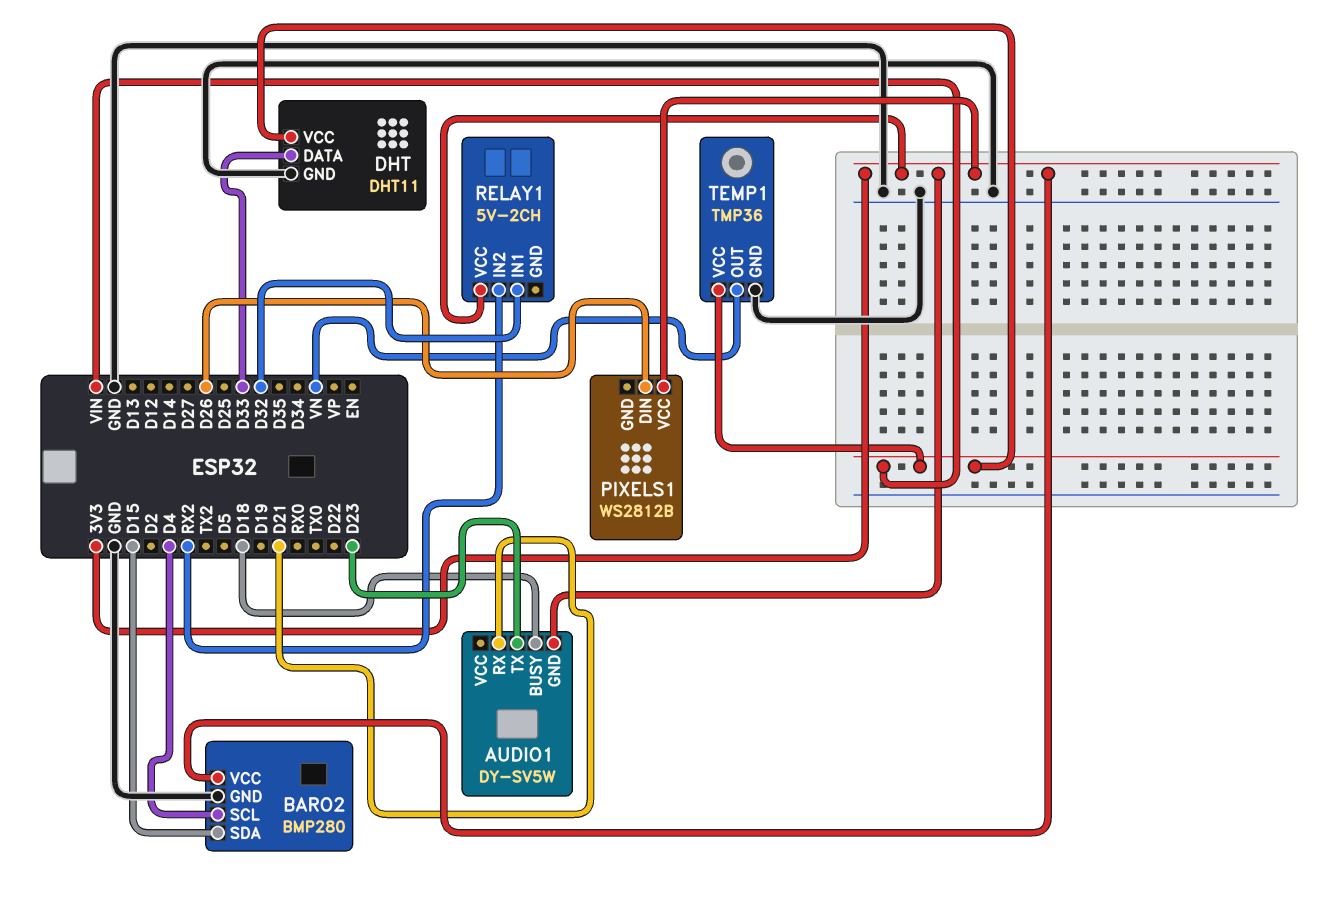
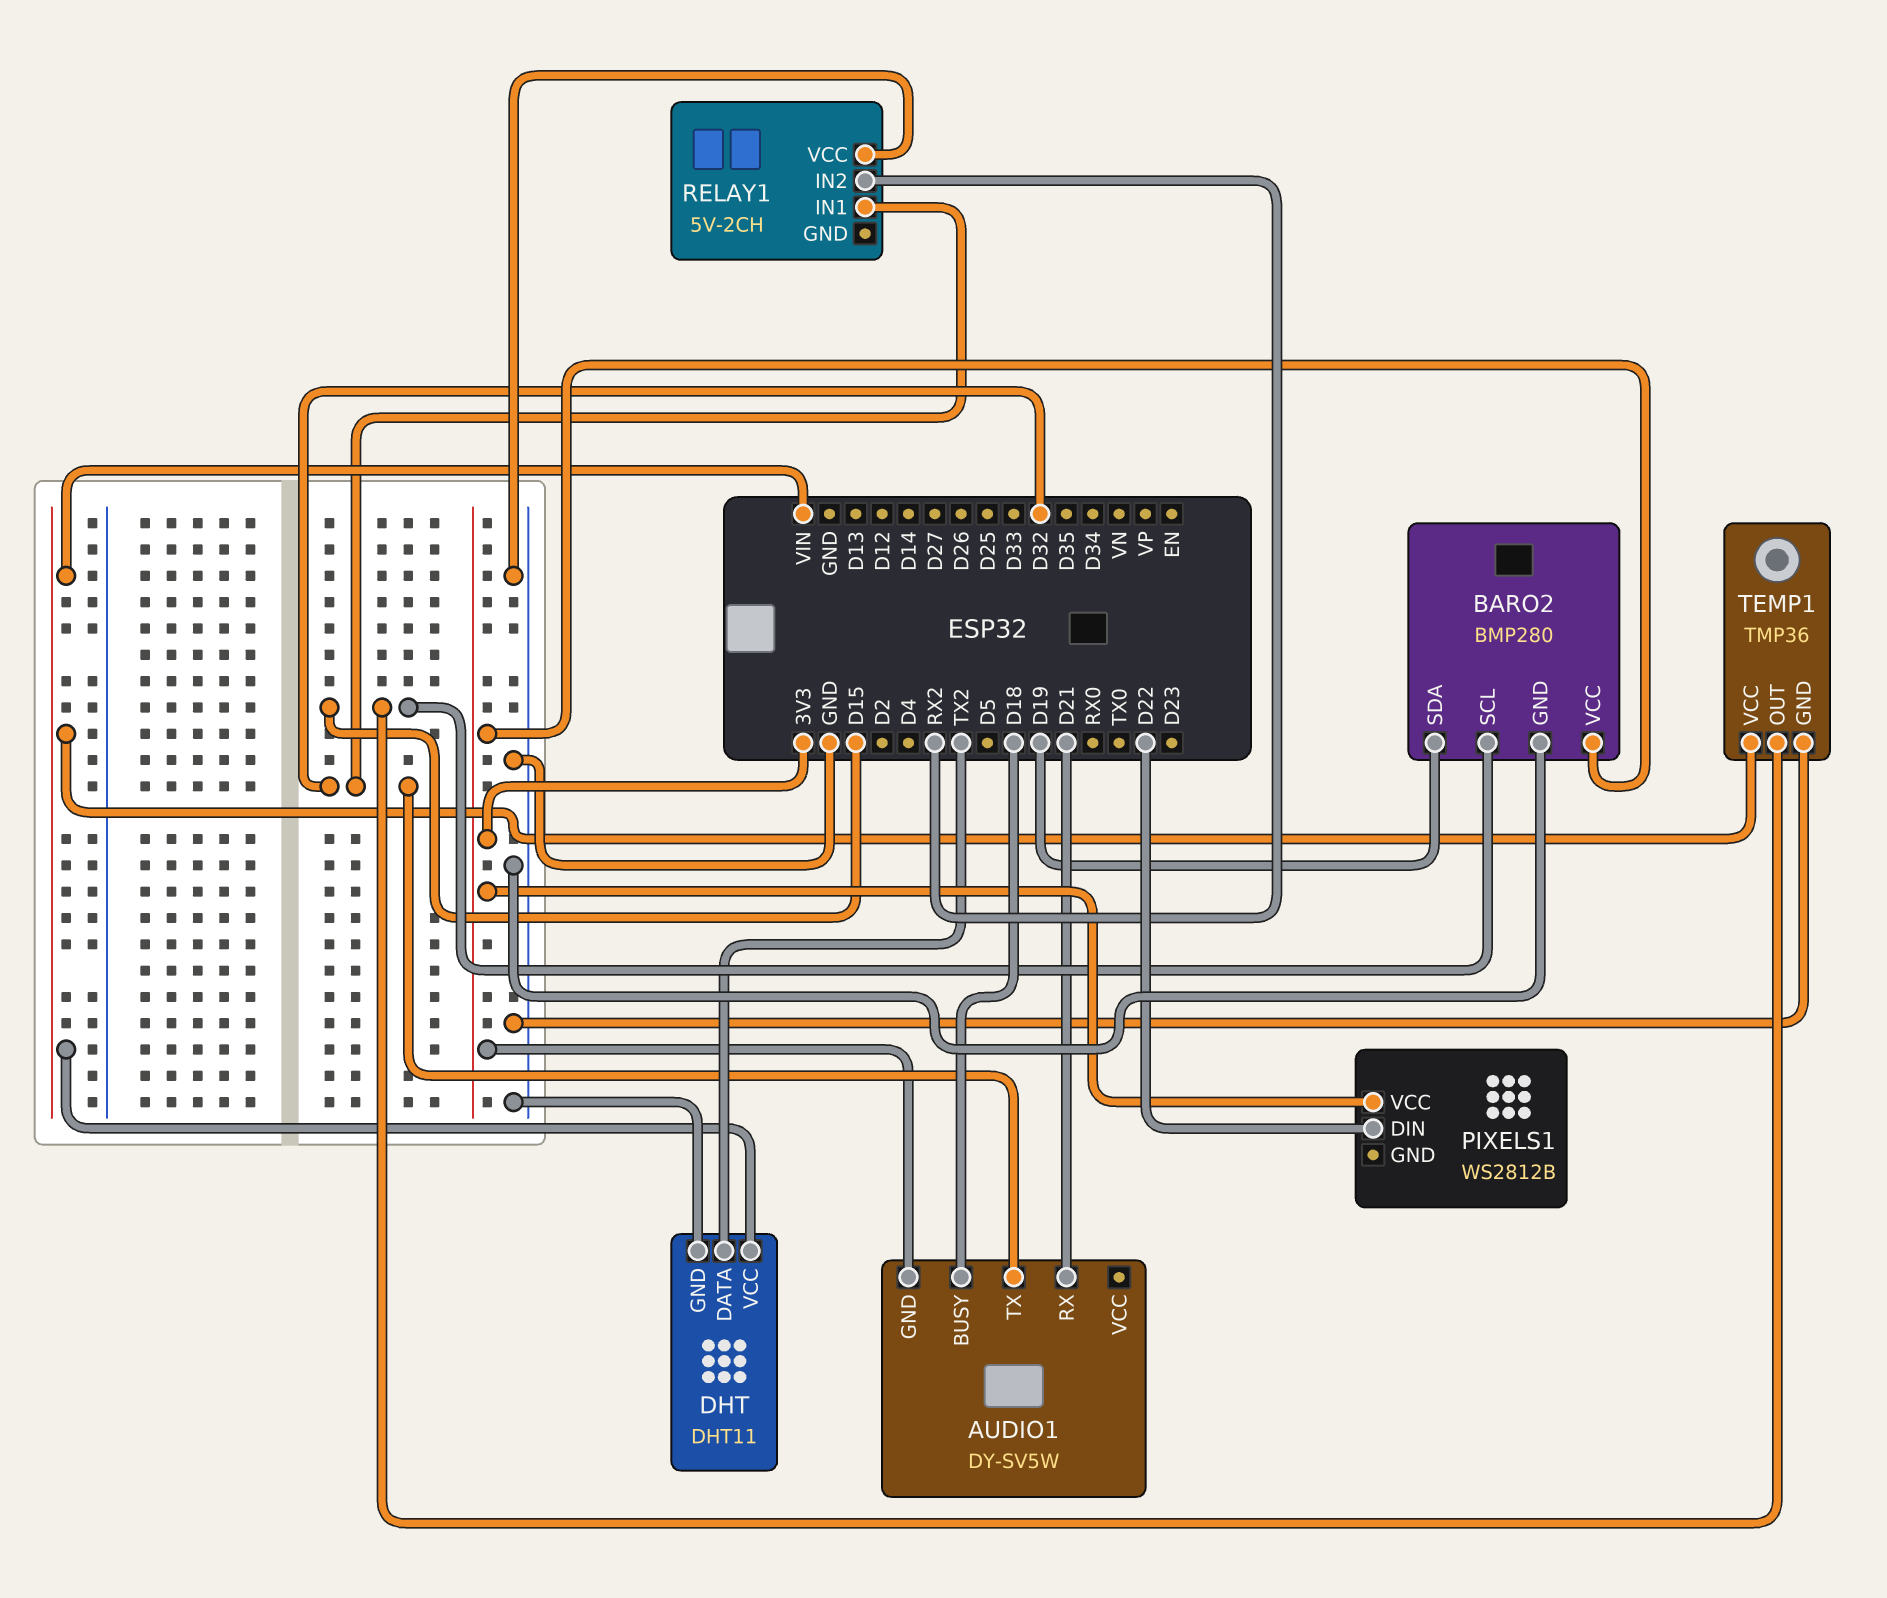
AUDIO1 pin TX: D23 -> D32
BARO2 pin SCL: D4 -> D15
BARO2 pin SDA: D15 -> D19
DHT pin DATA: D33 -> TX2
PIXELS1 pin DIN: D26 -> D22
RELAY1 pin VCC: 3V3 -> GND
TEMP1 pin OUT: VN -> D15

